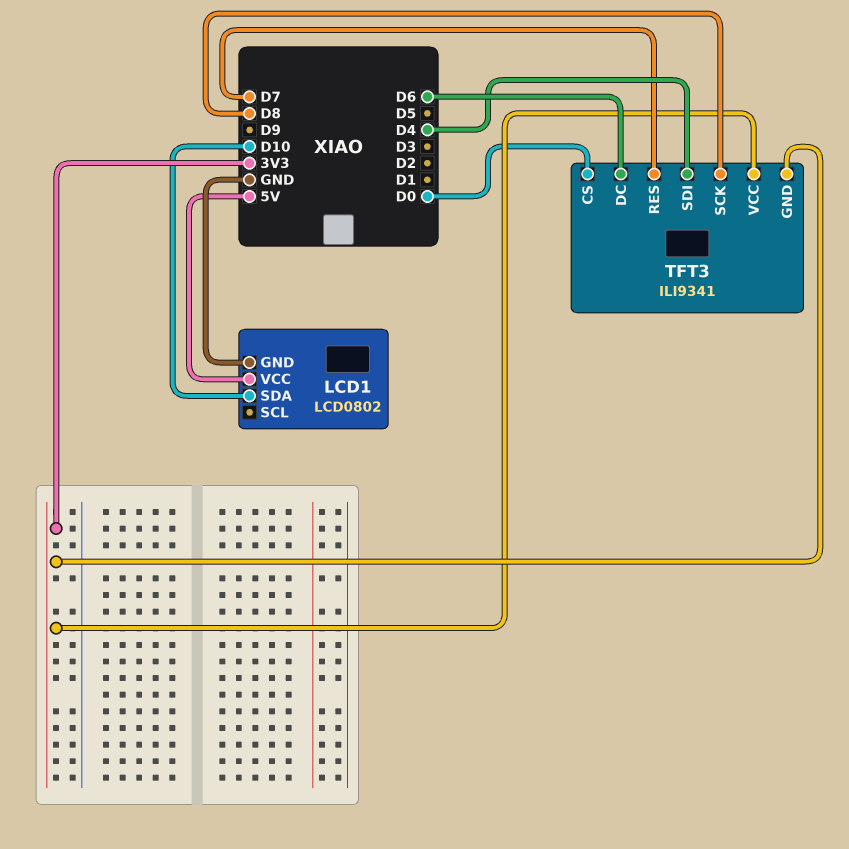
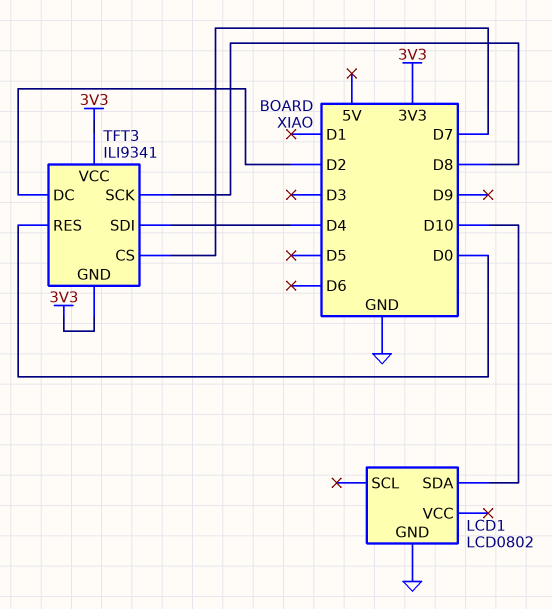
LCD1 pin VCC: 5V -> none
TFT3 pin CS: D0 -> D7
TFT3 pin DC: D6 -> D2
TFT3 pin RES: D7 -> D0

